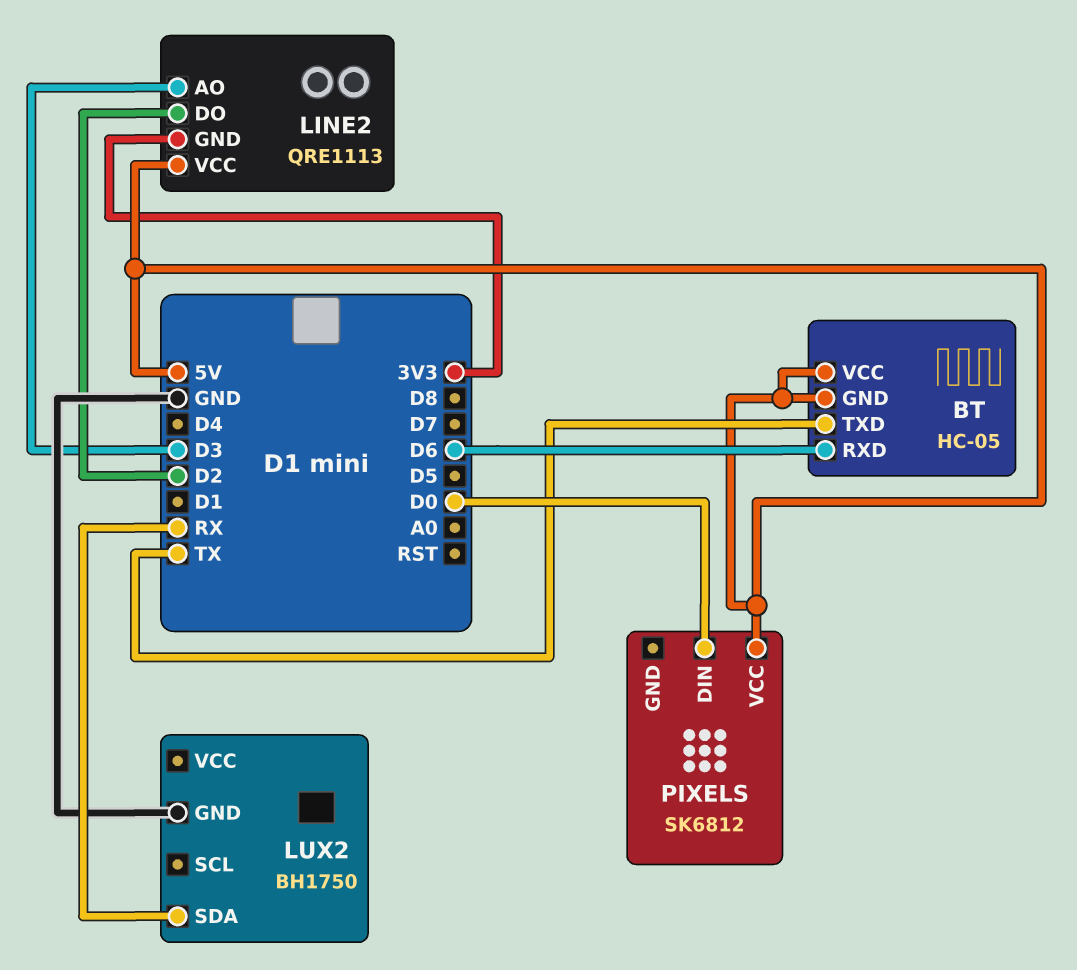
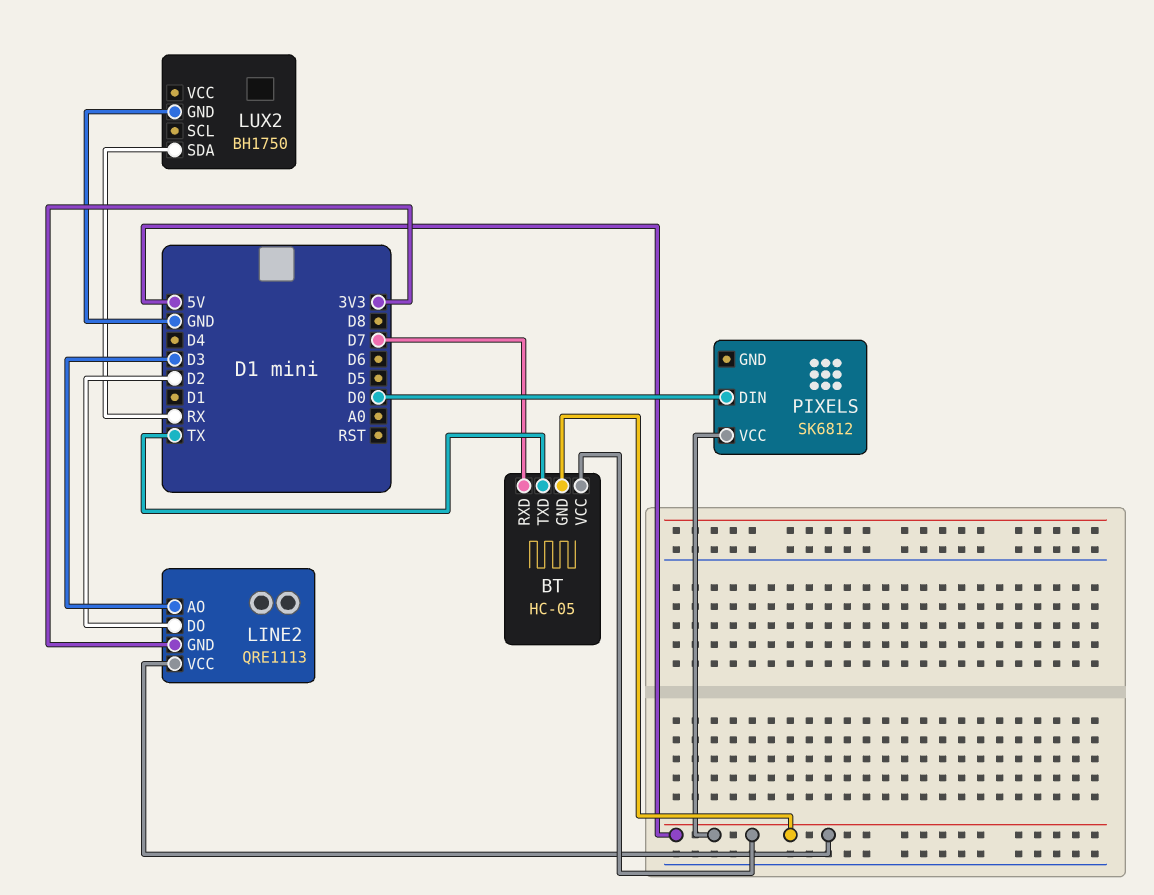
BT pin RXD: D6 -> D7

